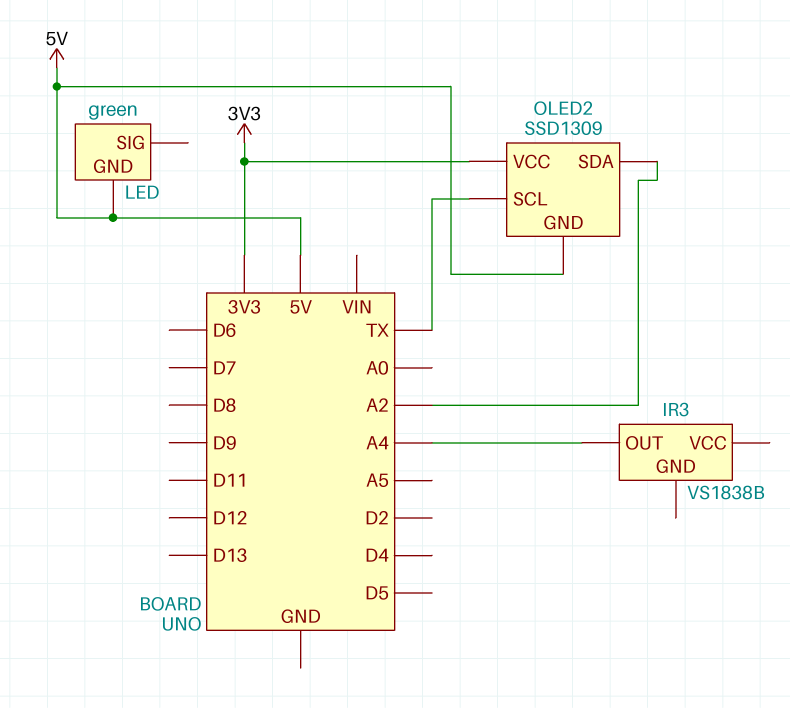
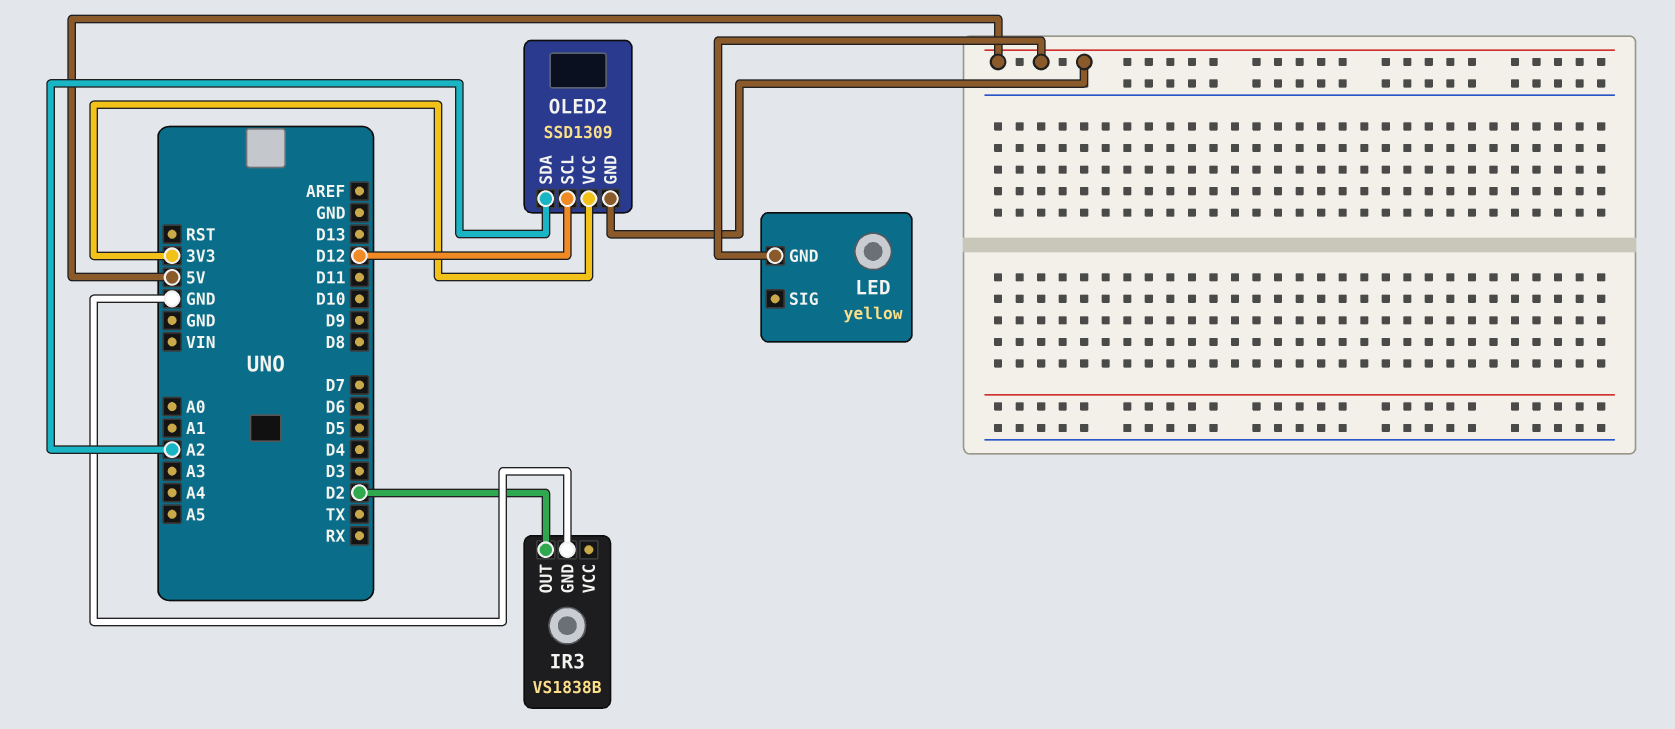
IR3 pin GND: none -> GND
IR3 pin OUT: A4 -> D2
LED: green -> yellow
OLED2 pin SCL: TX -> D12

